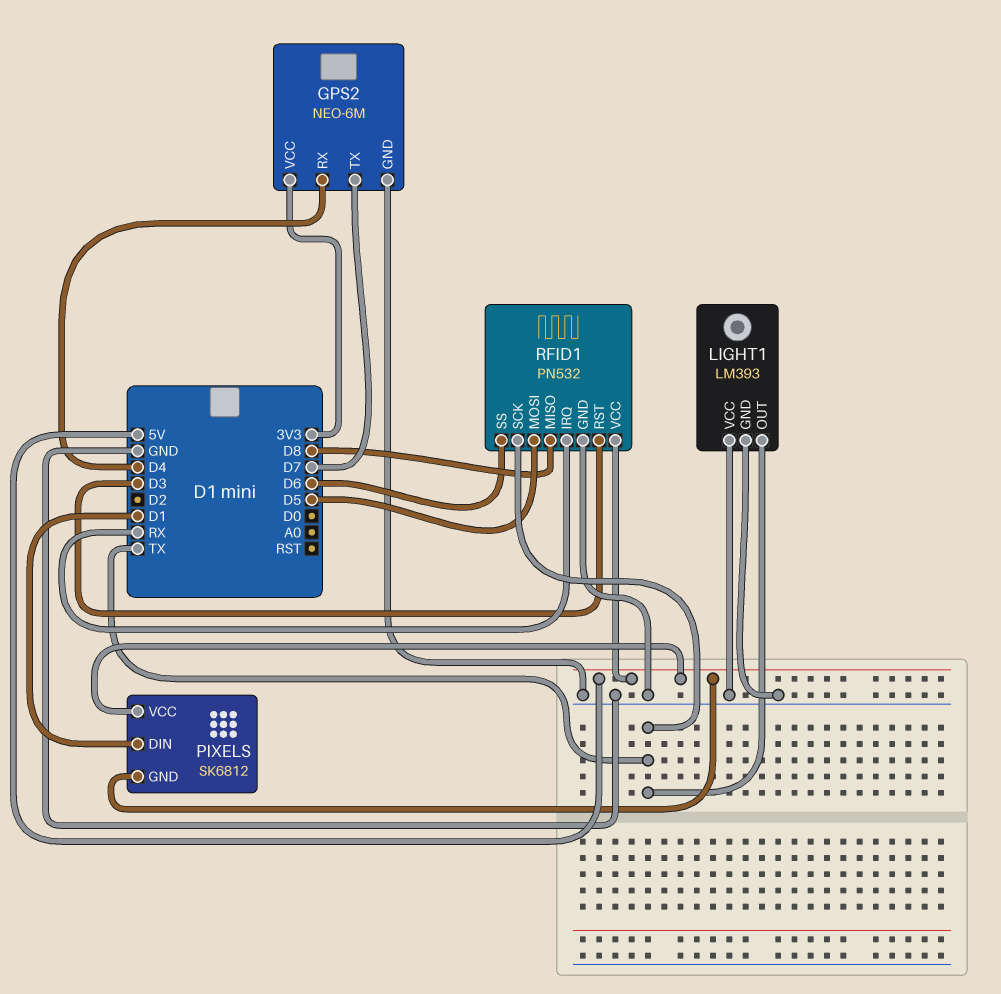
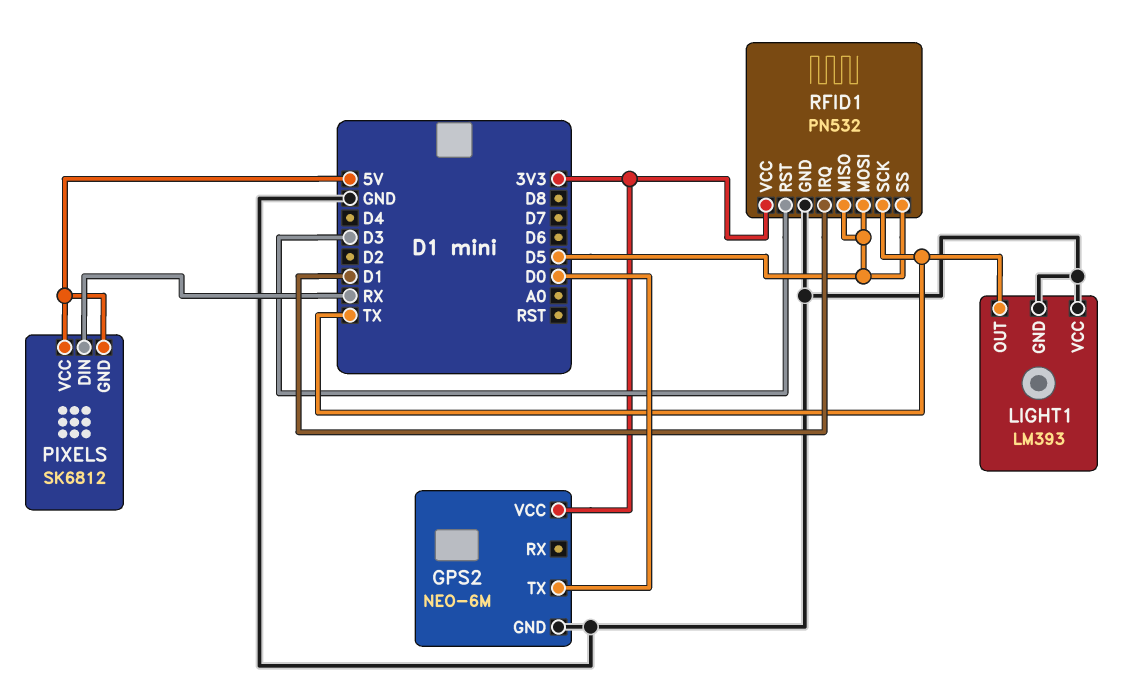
GPS2 pin RX: D4 -> none
GPS2 pin TX: D7 -> D0
PIXELS pin DIN: D1 -> RX
RFID1 pin IRQ: RX -> D1
RFID1 pin MISO: D8 -> D5
RFID1 pin SS: D6 -> D5
RFID1 pin VCC: 5V -> 3V3

